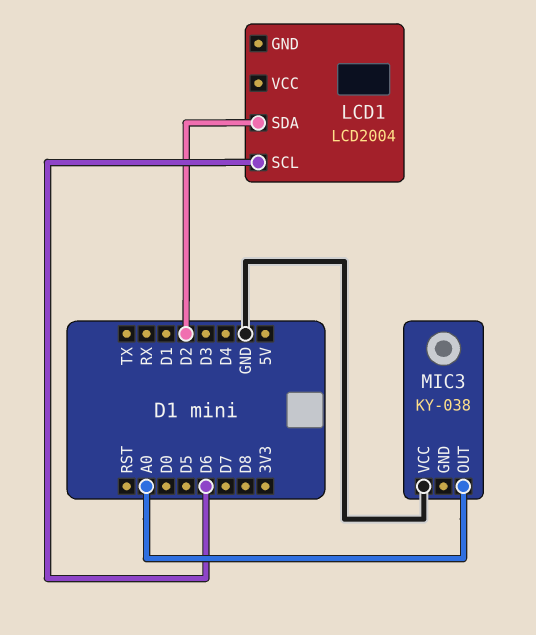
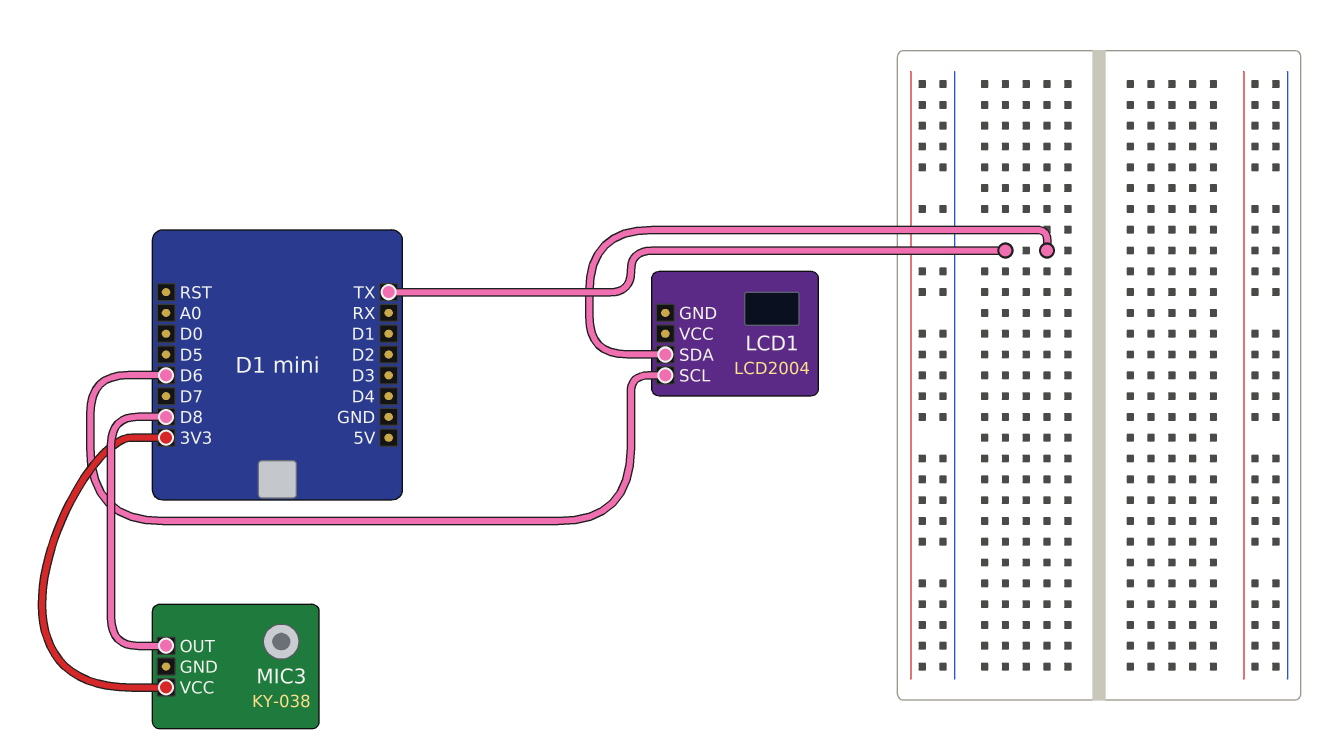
LCD1 pin SDA: D2 -> TX
MIC3 pin OUT: A0 -> D8
MIC3 pin VCC: GND -> 3V3

